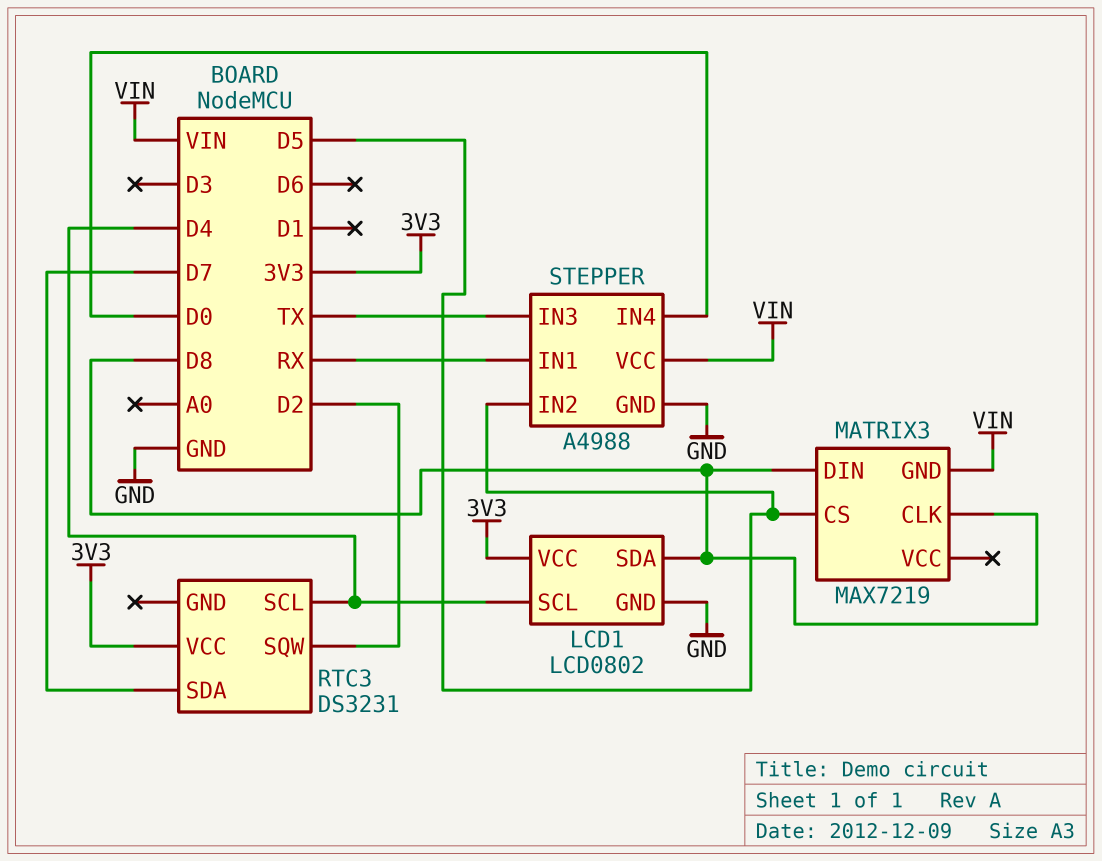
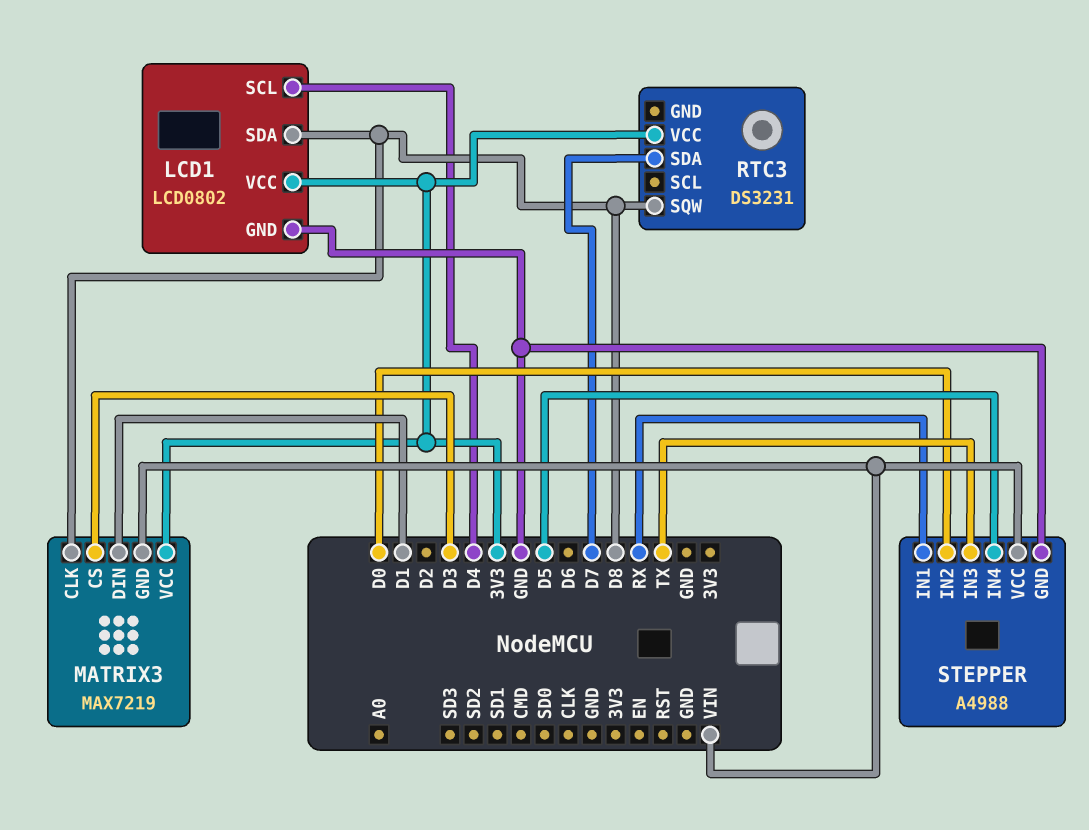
MATRIX3 pin CS: D5 -> D3
MATRIX3 pin DIN: D8 -> D1
MATRIX3 pin VCC: none -> 3V3
RTC3 pin SCL: D4 -> none
RTC3 pin SQW: D2 -> D8
STEPPER pin IN2: D5 -> D0
STEPPER pin IN4: D0 -> D5

